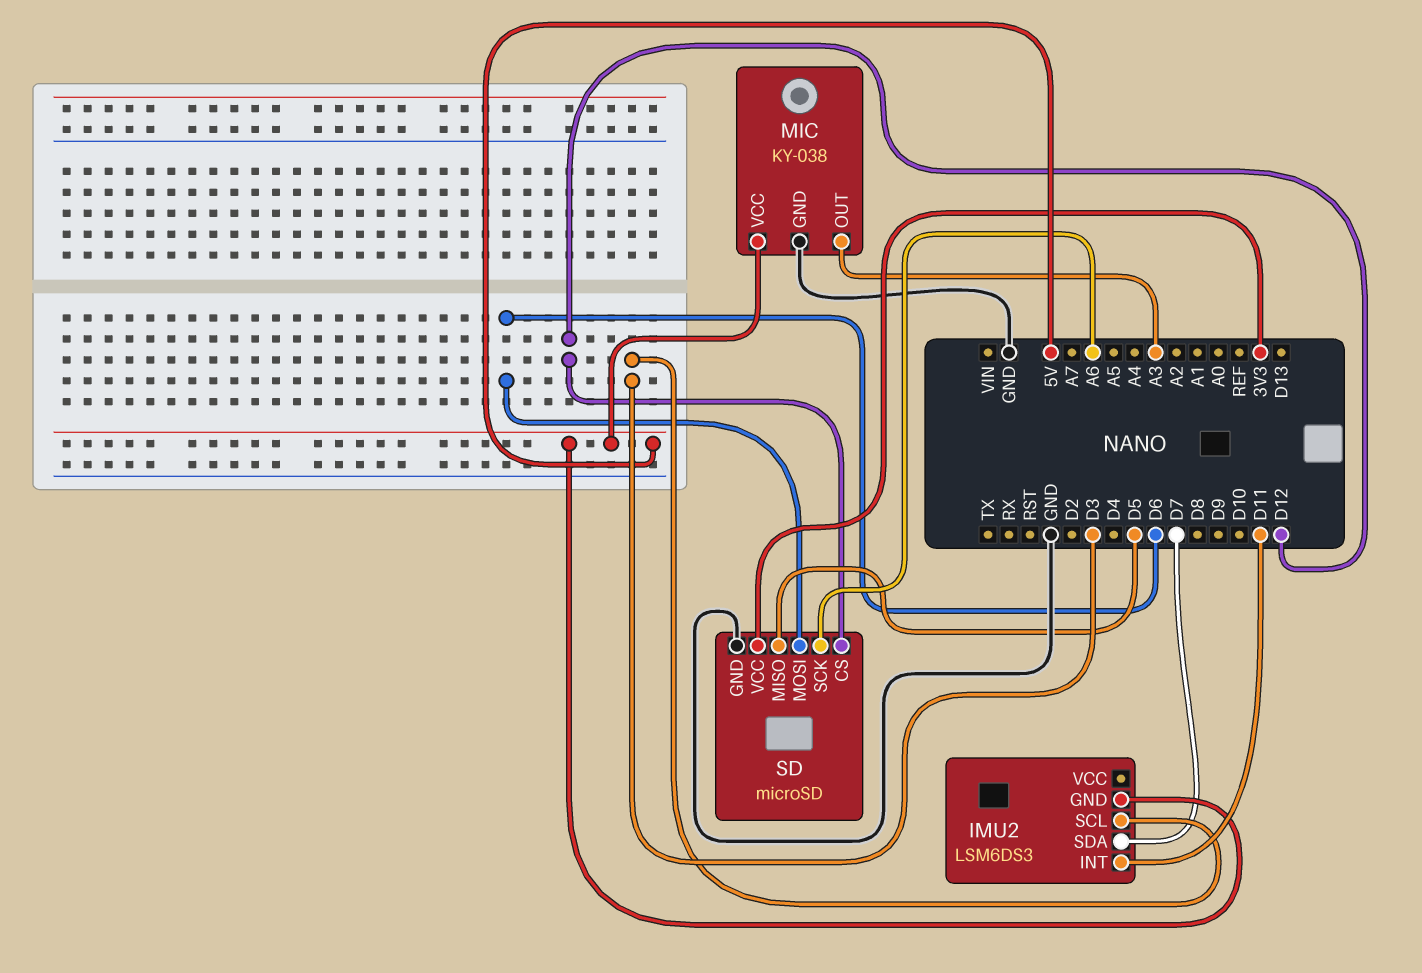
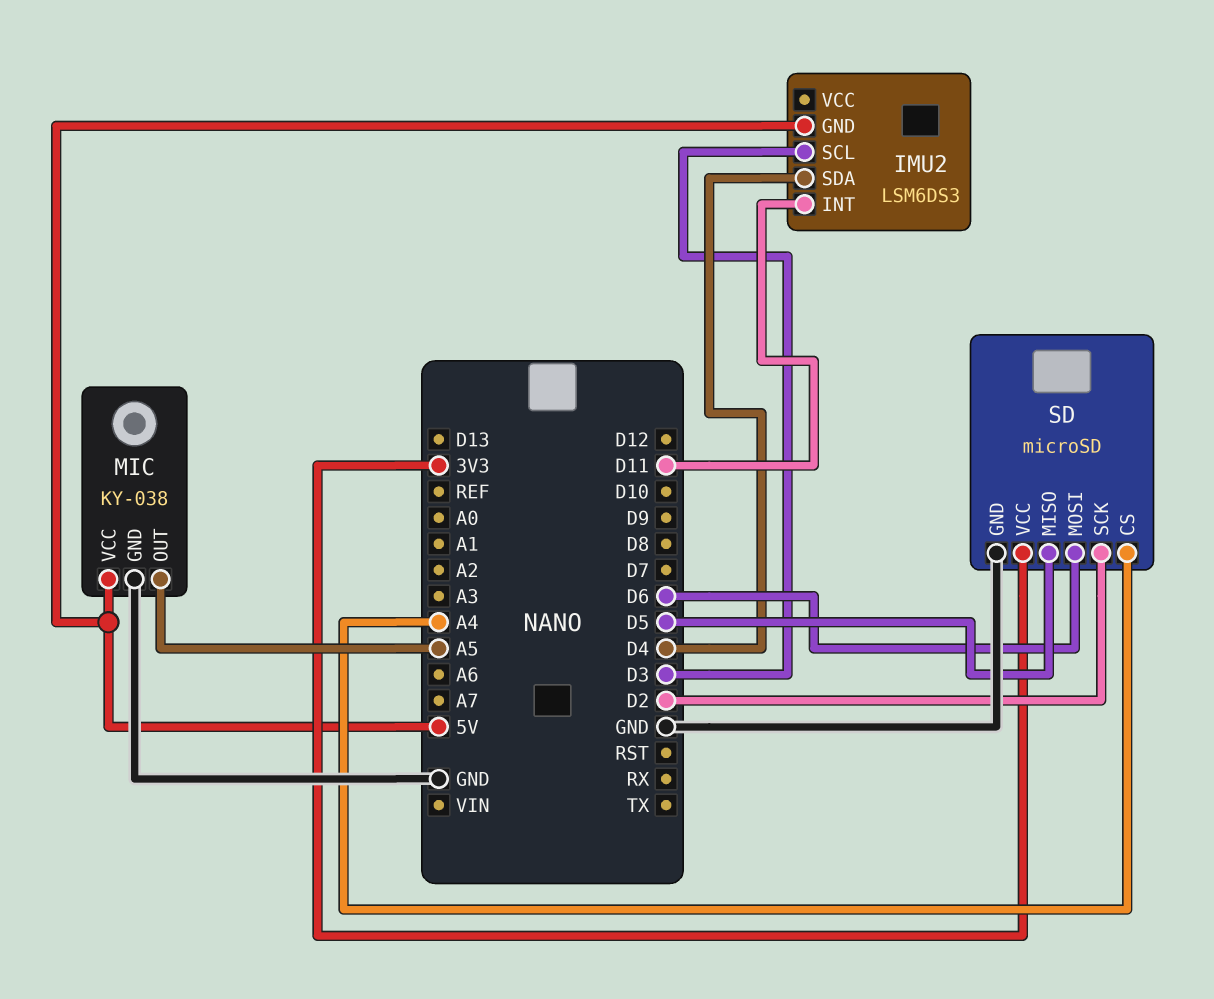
IMU2 pin SDA: D7 -> D4
MIC pin OUT: A3 -> A5
SD pin CS: D12 -> A4
SD pin SCK: A6 -> D2

